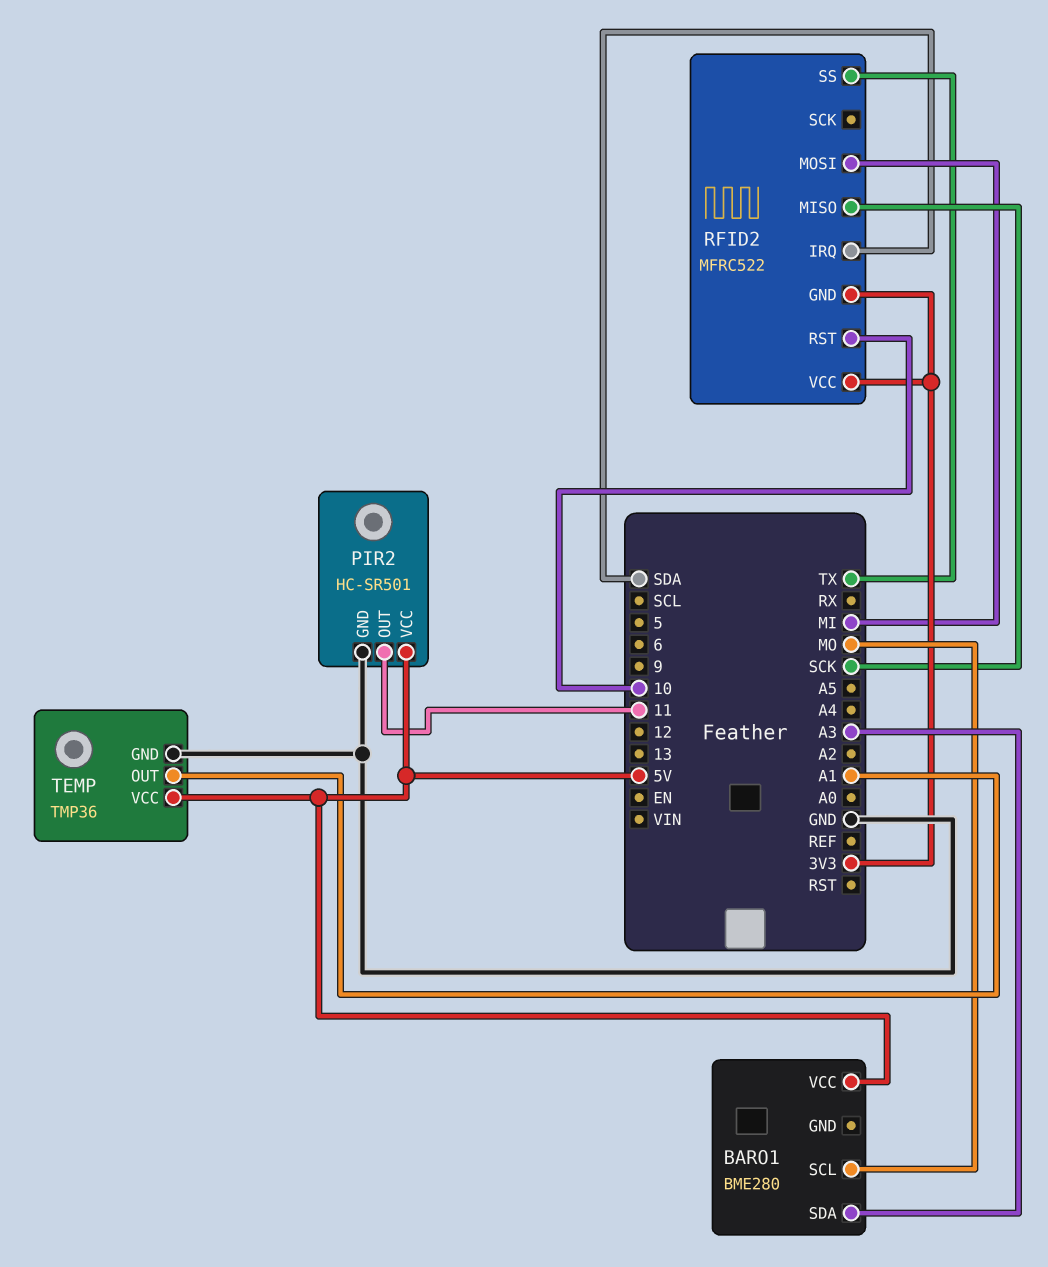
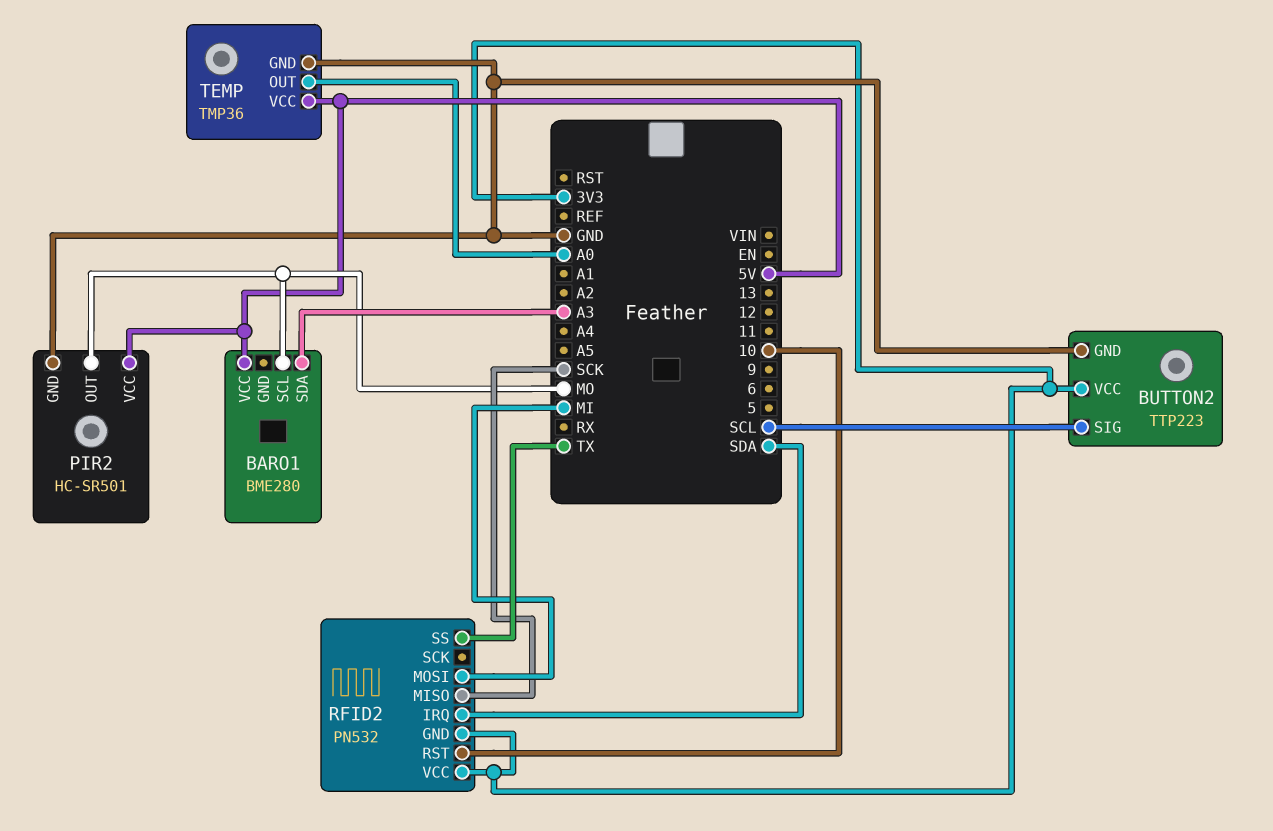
BUTTON2: none -> TTP223
BUTTON2 pin GND: none -> GND
BUTTON2 pin SIG: none -> SCL
BUTTON2 pin VCC: none -> 3V3
PIR2 pin OUT: 11 -> MO
RFID2: MFRC522 -> PN532
TEMP pin OUT: A1 -> A0

